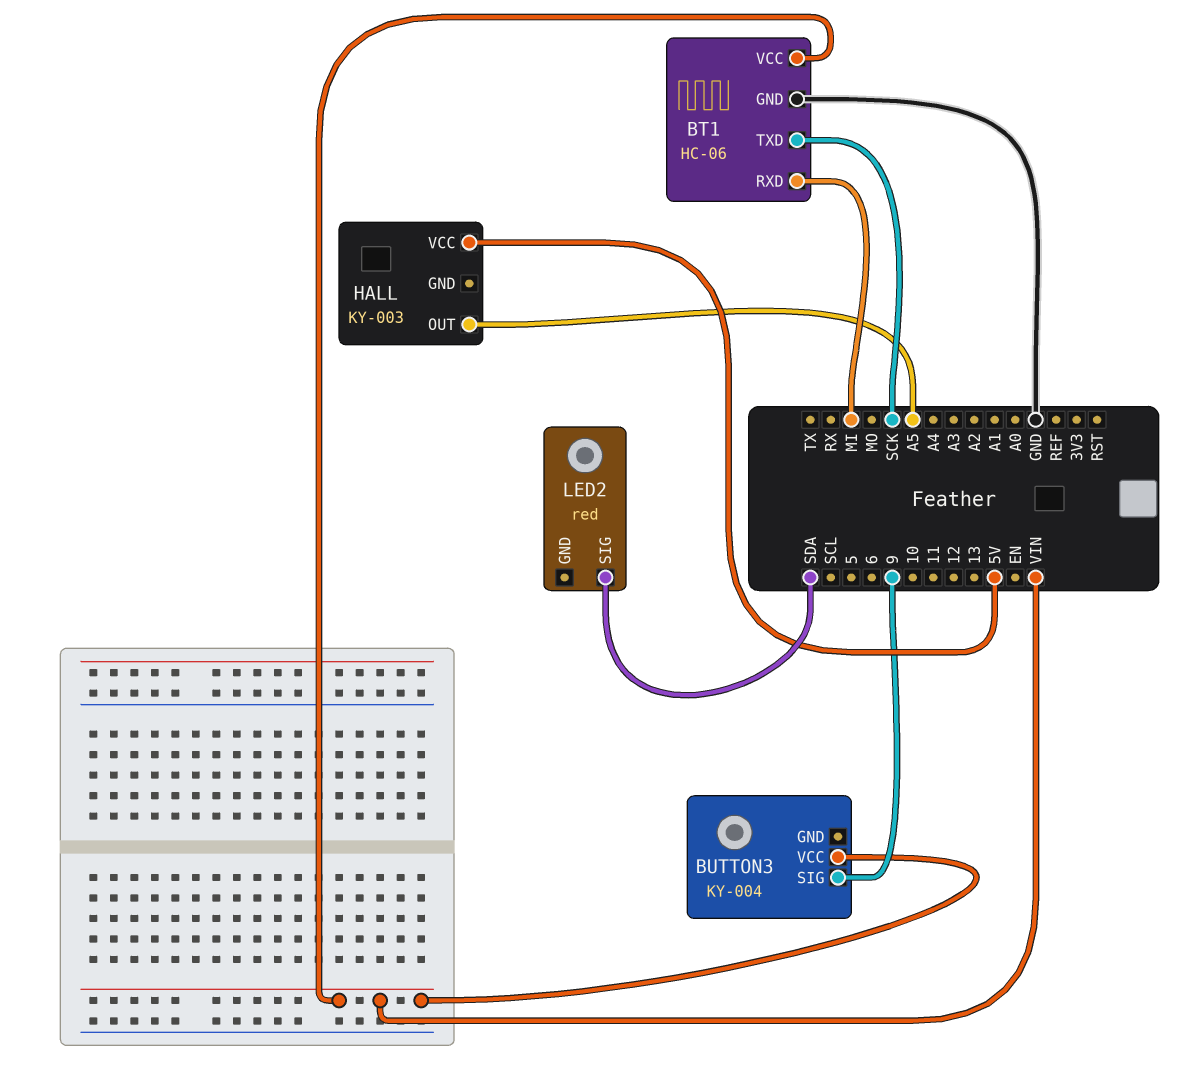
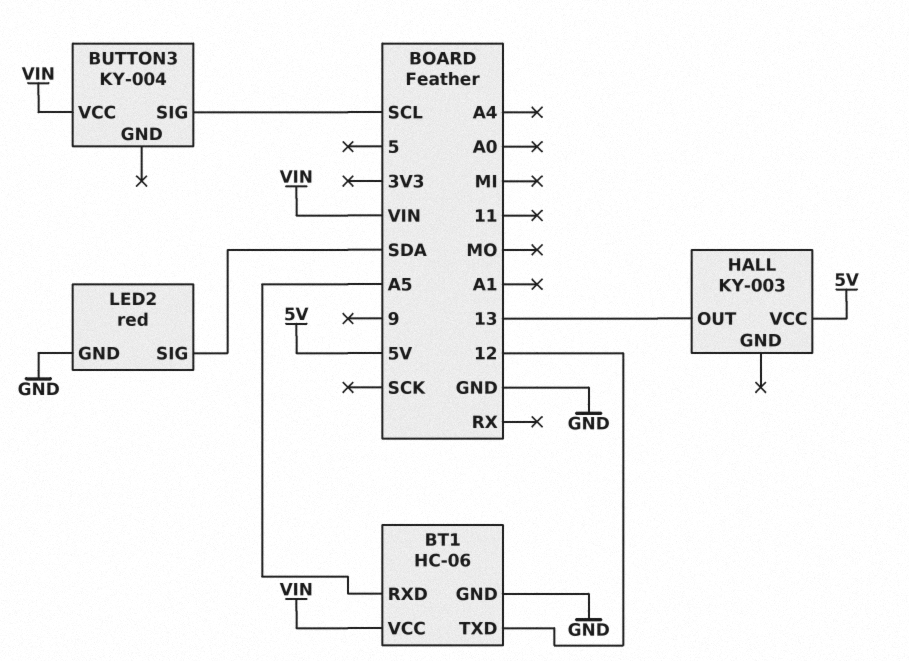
BT1 pin RXD: MI -> A5
BT1 pin TXD: SCK -> 12
BUTTON3 pin SIG: 9 -> SCL
HALL pin OUT: A5 -> 13
LED2 pin GND: none -> GND

